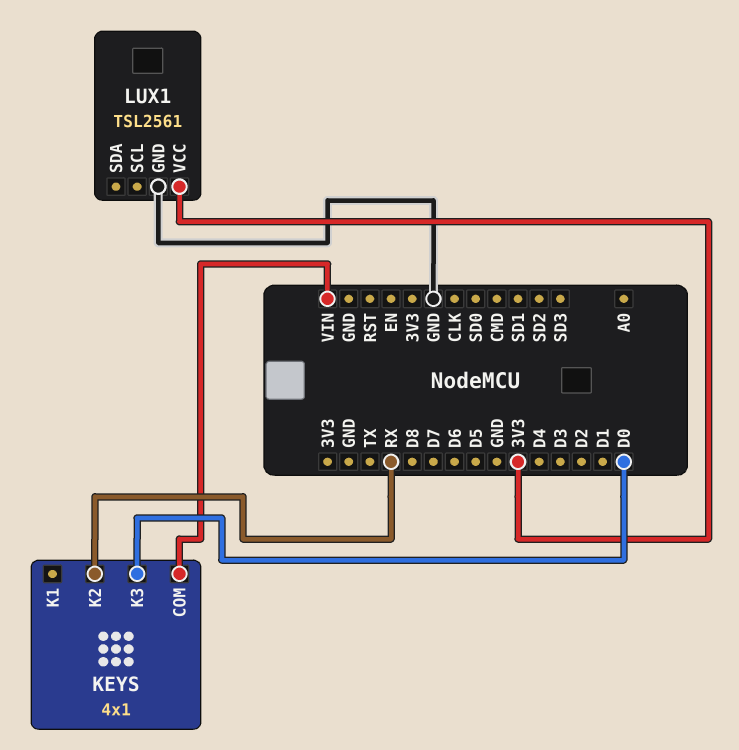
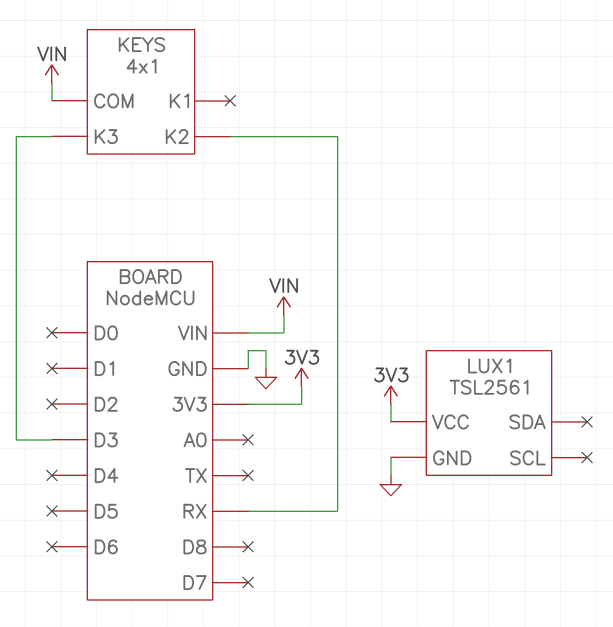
KEYS pin K3: D0 -> D3

